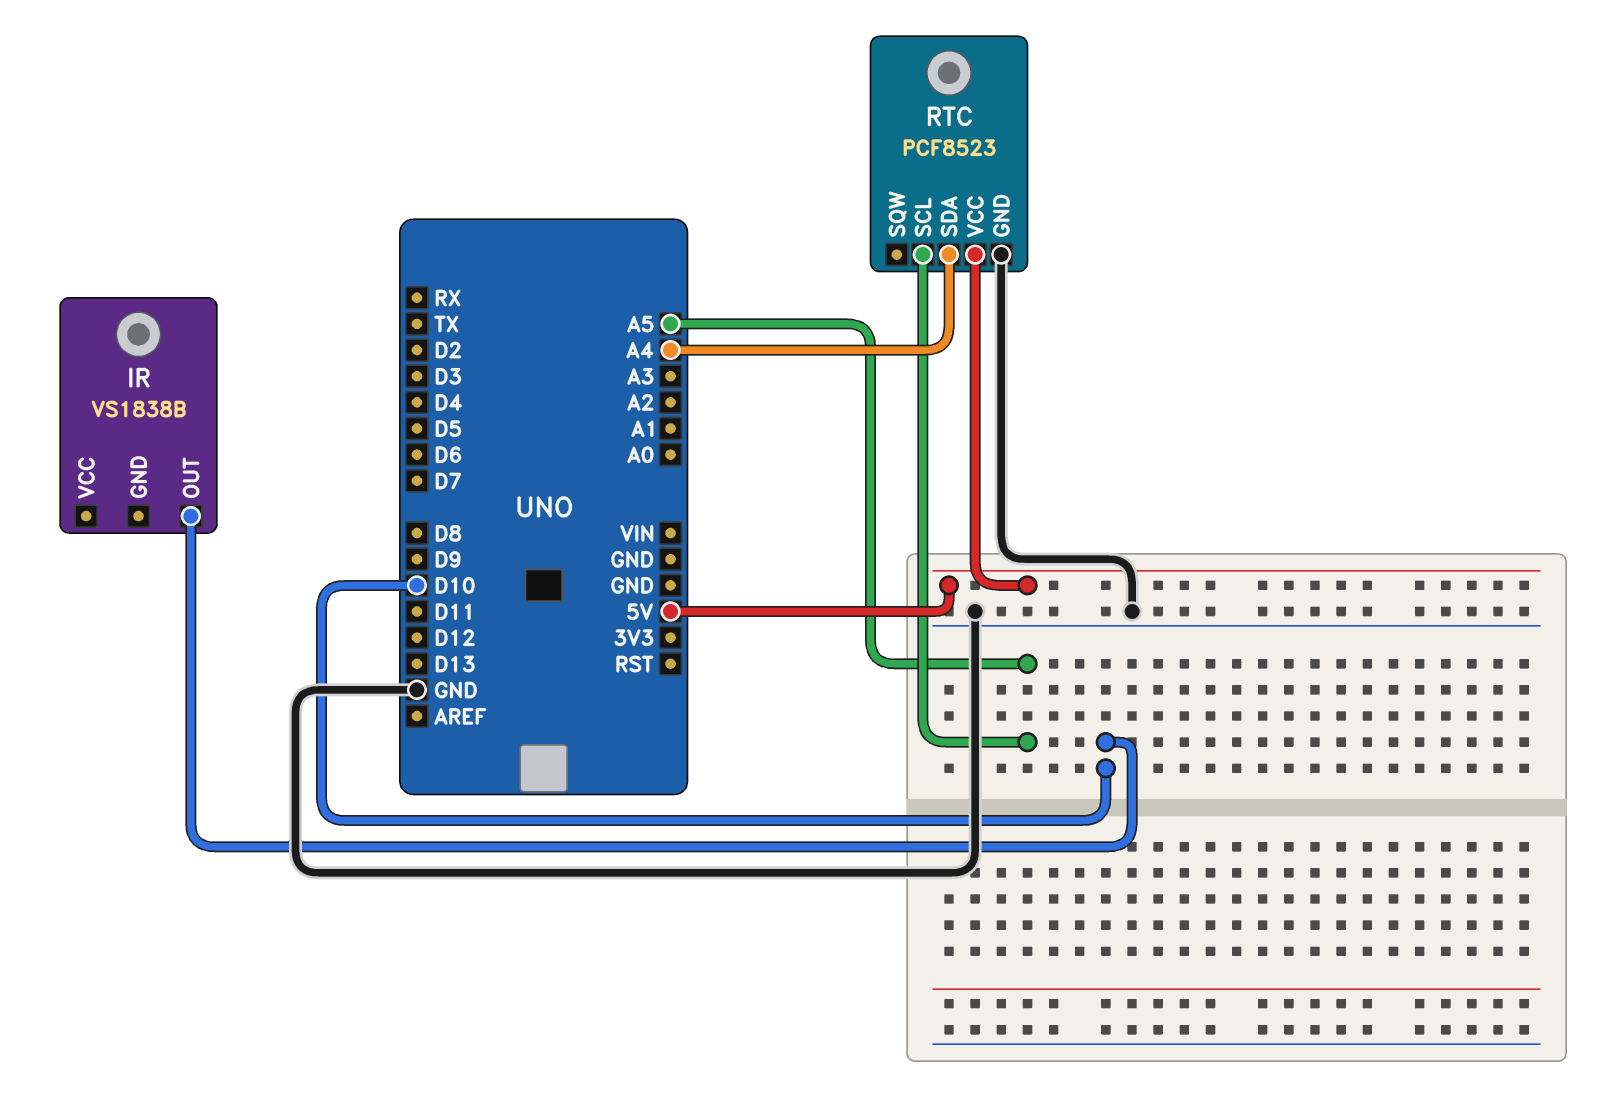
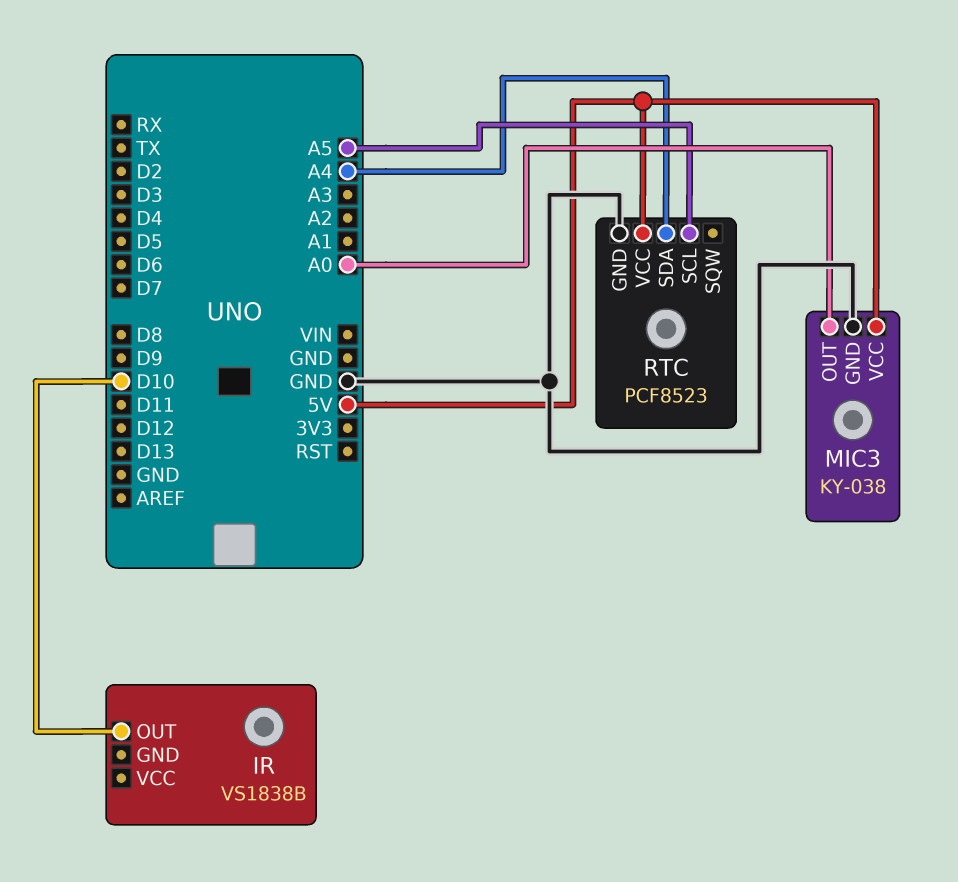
MIC3: none -> KY-038
MIC3 pin GND: none -> GND
MIC3 pin OUT: none -> A0
MIC3 pin VCC: none -> 5V

